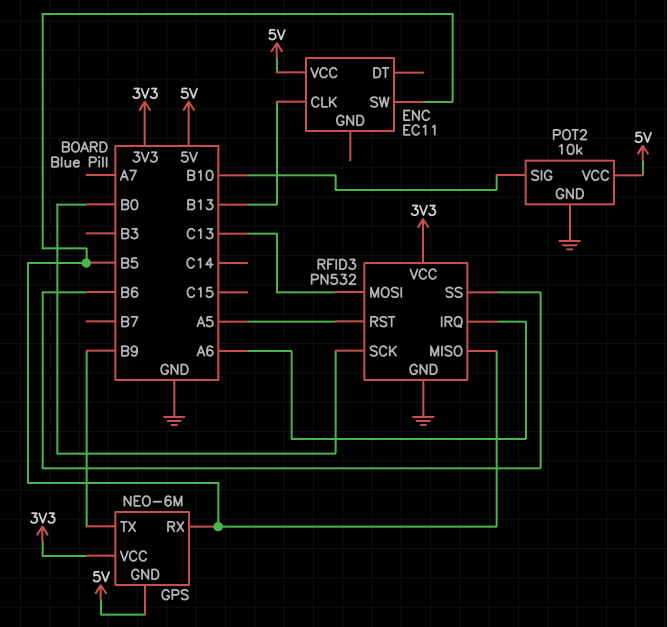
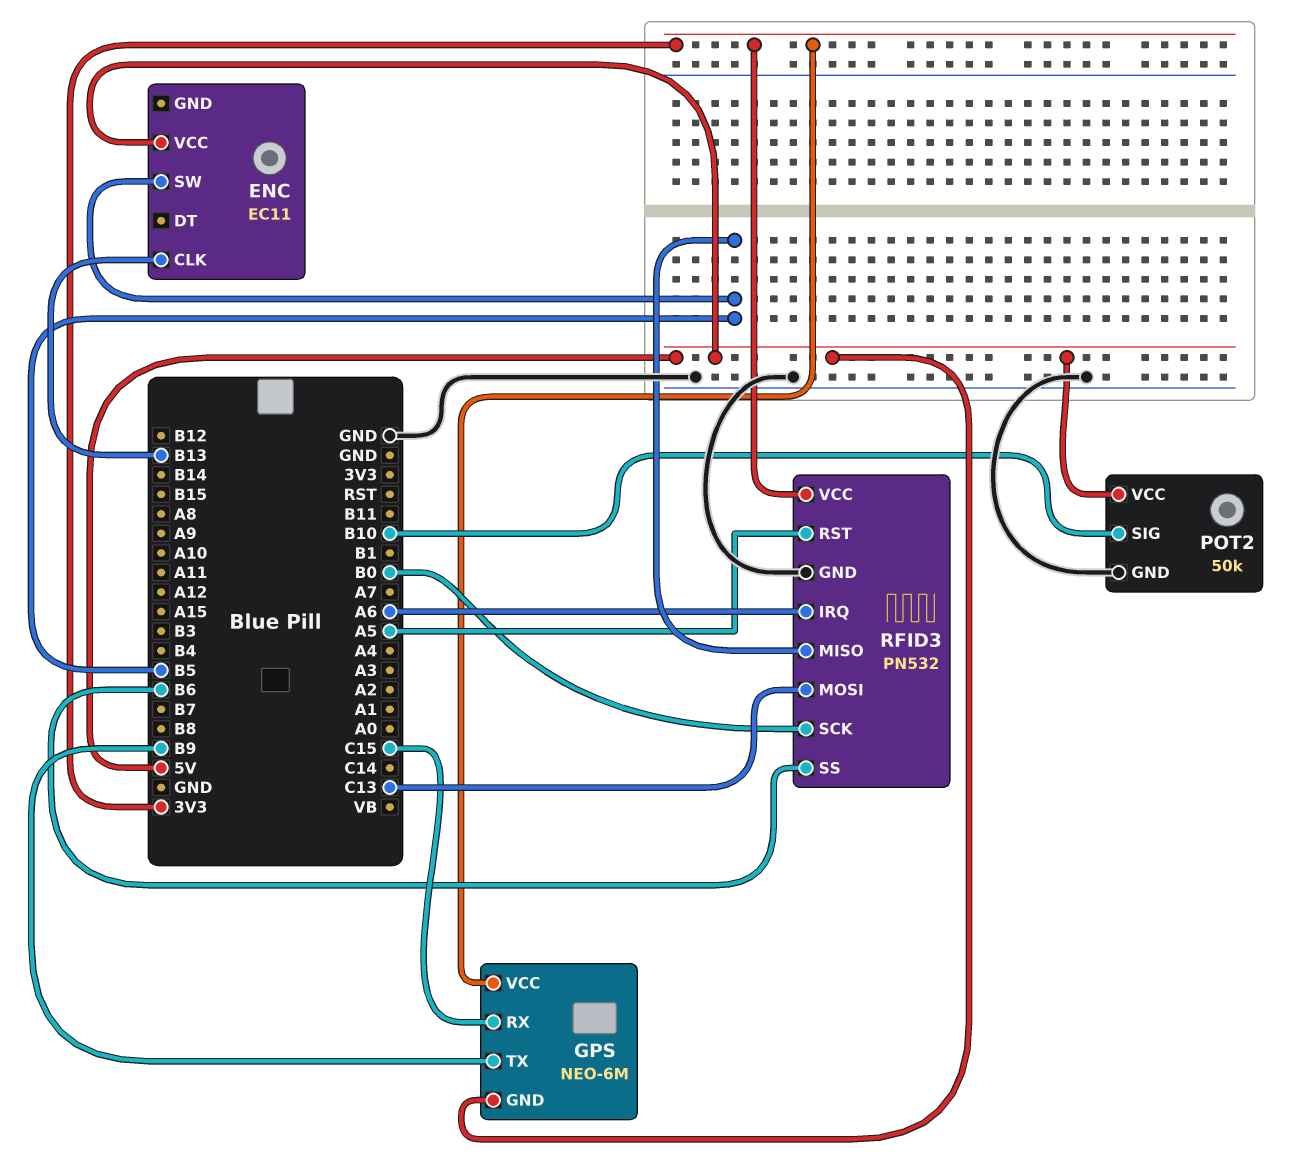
GPS pin RX: B5 -> C15
POT2: 10k -> 50k

